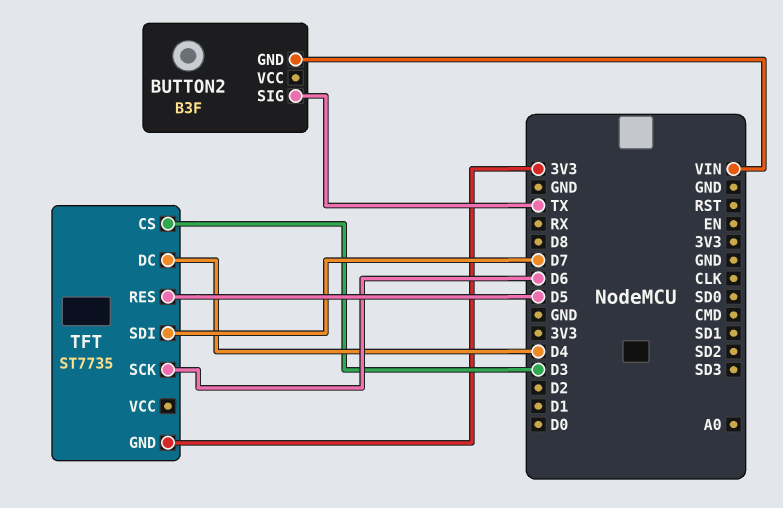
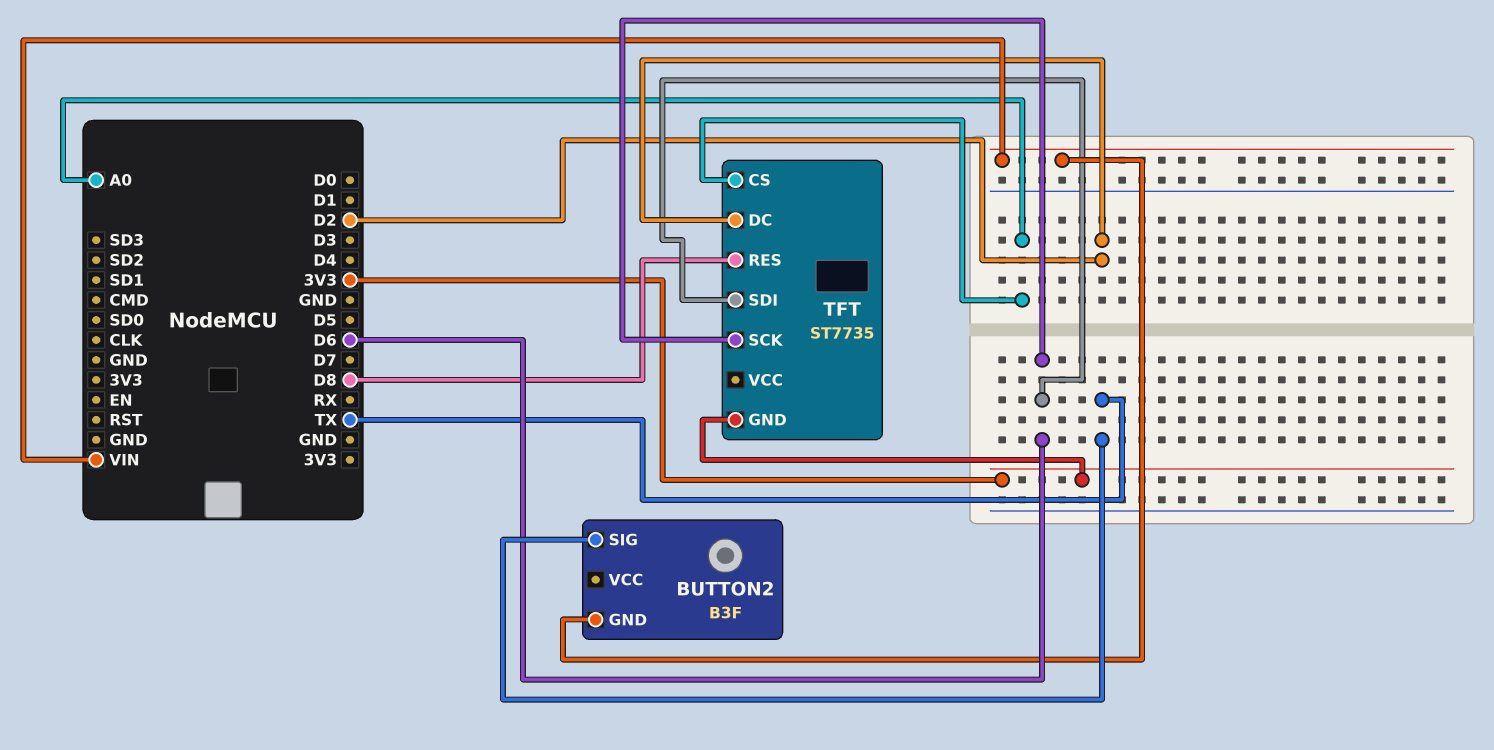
TFT pin CS: D3 -> A0
TFT pin DC: D4 -> D2
TFT pin RES: D5 -> D8
TFT pin SDI: D7 -> D6

